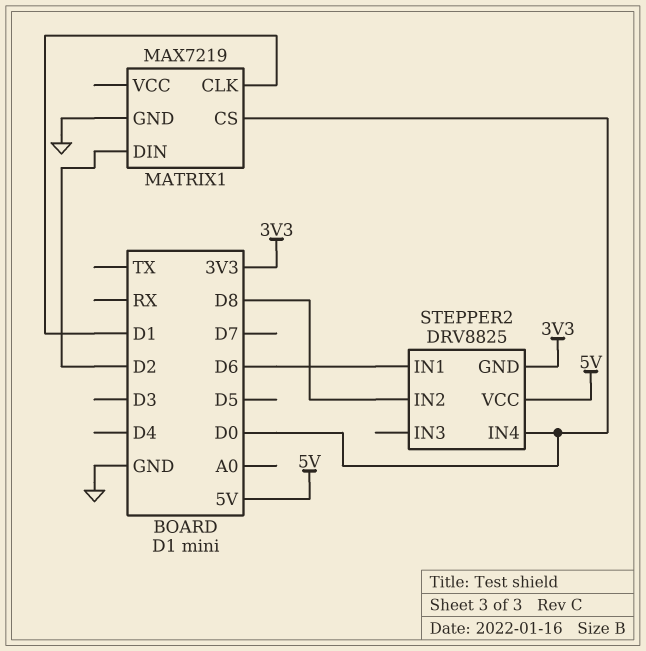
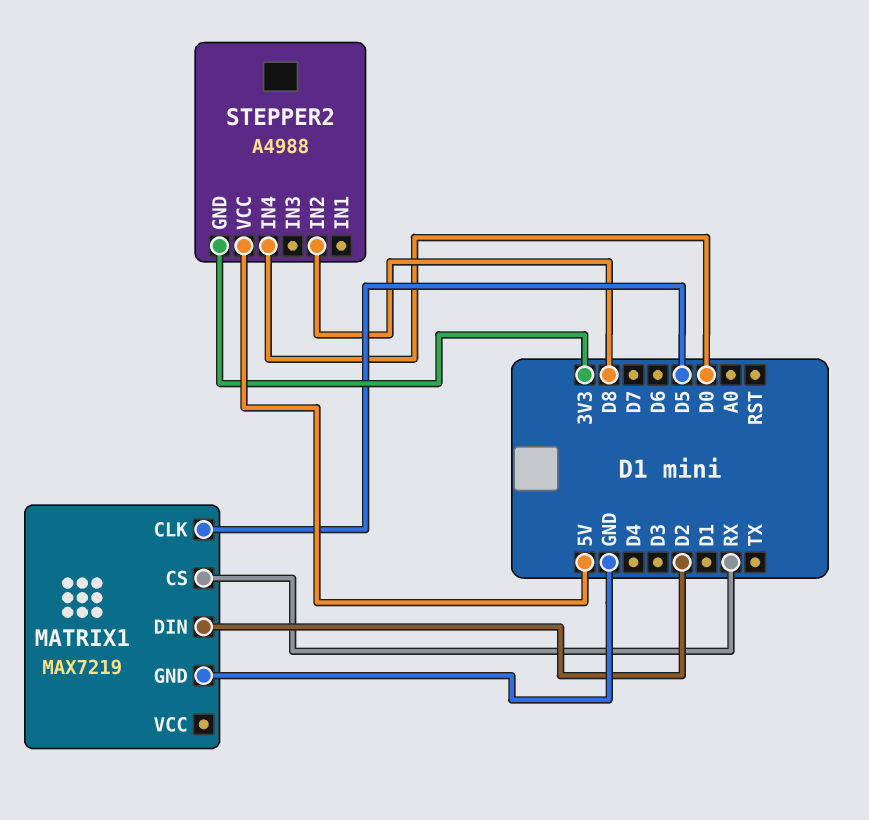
MATRIX1 pin CLK: D1 -> D5
MATRIX1 pin CS: D0 -> RX
STEPPER2: DRV8825 -> A4988
STEPPER2 pin IN1: D6 -> none

